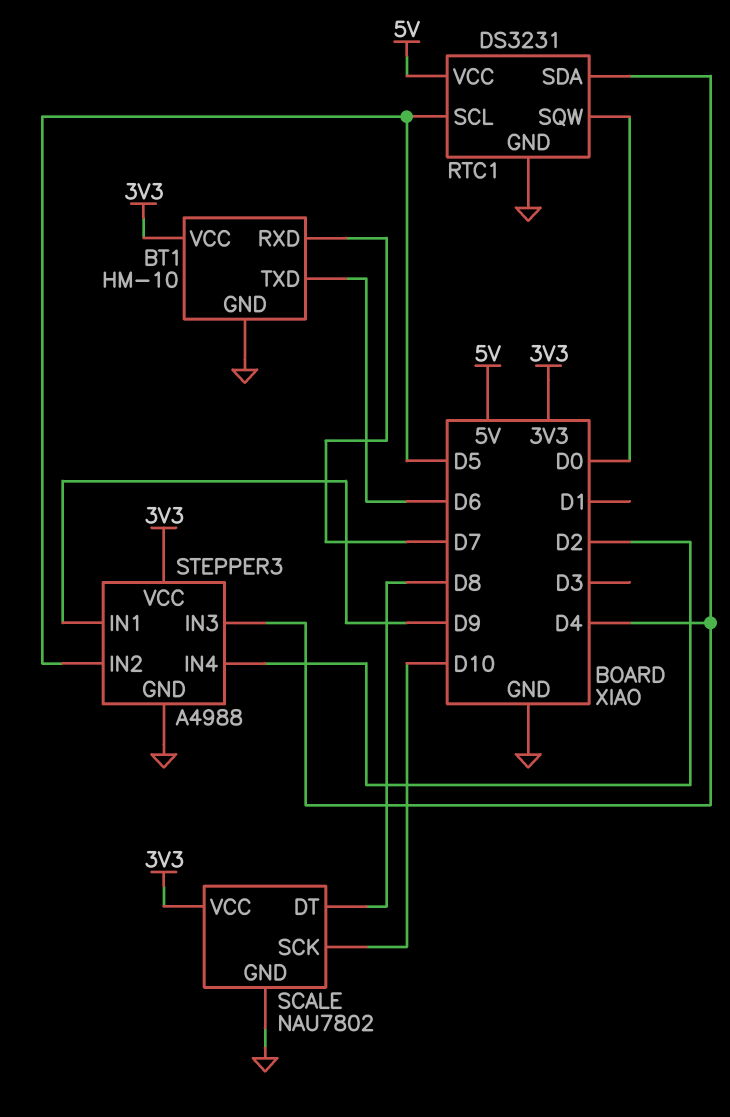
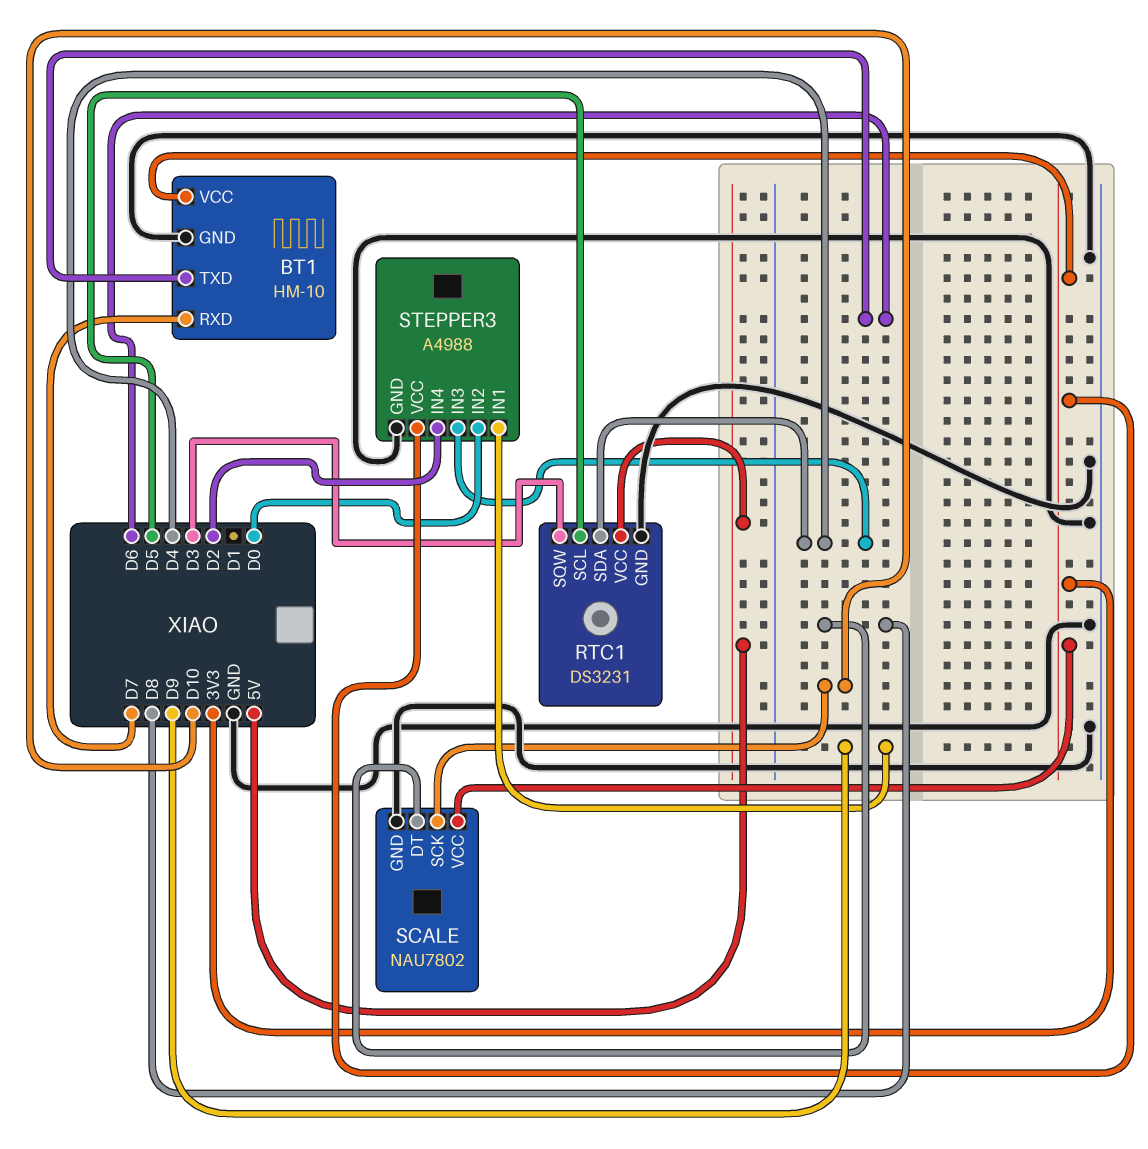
RTC1 pin SQW: D0 -> D3
STEPPER3 pin IN2: D5 -> D0

